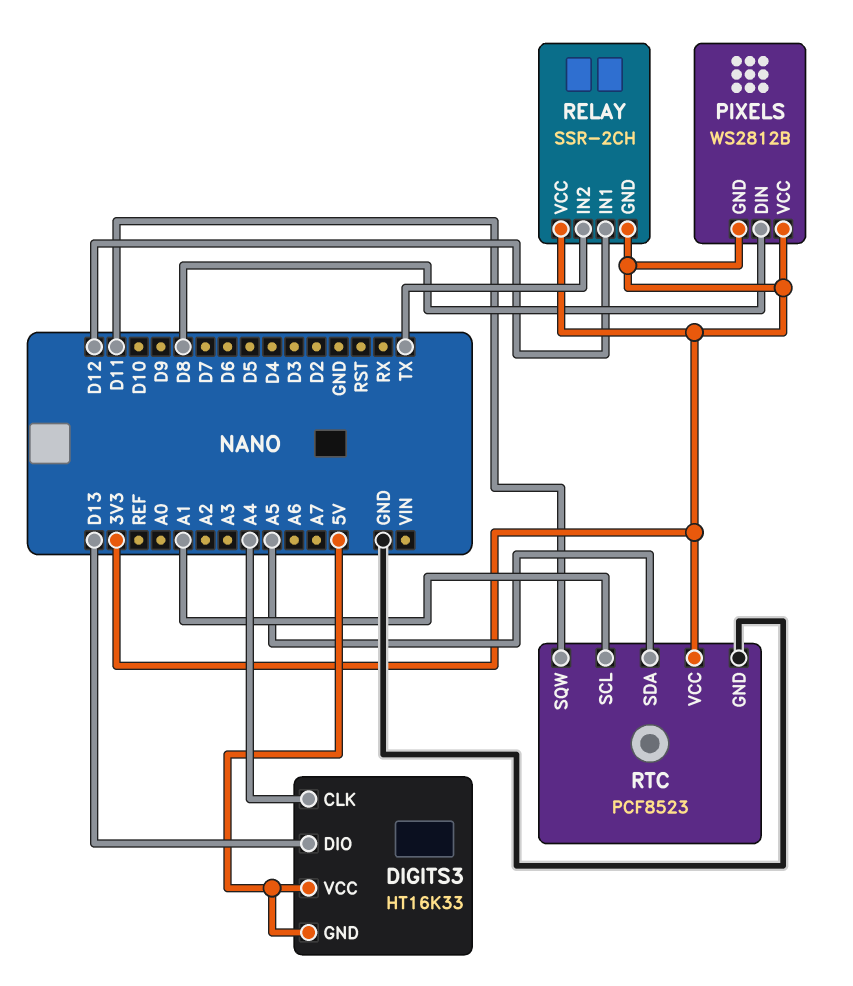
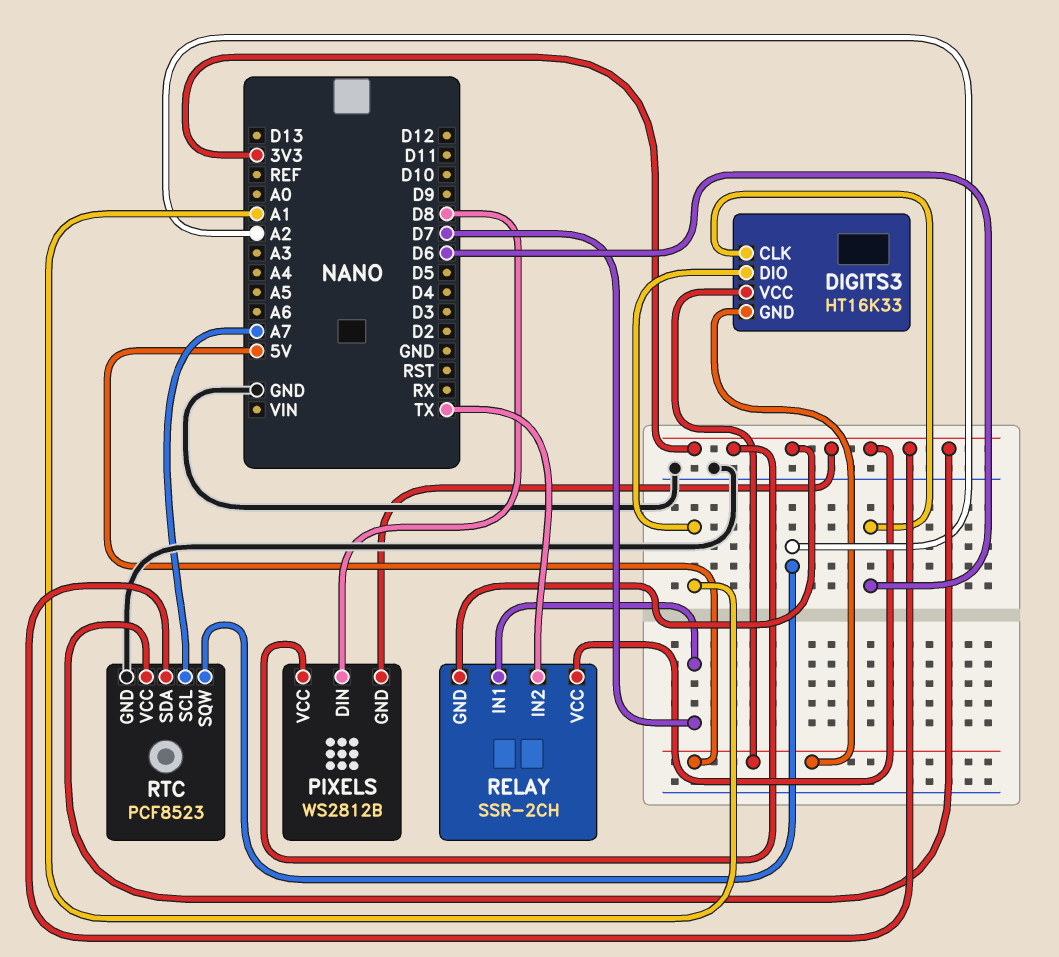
DIGITS3 pin CLK: A4 -> D6
DIGITS3 pin DIO: D13 -> A1
RELAY pin IN1: D12 -> D7
RTC pin SCL: A1 -> A7
RTC pin SDA: A5 -> 3V3
RTC pin SQW: D11 -> A2

